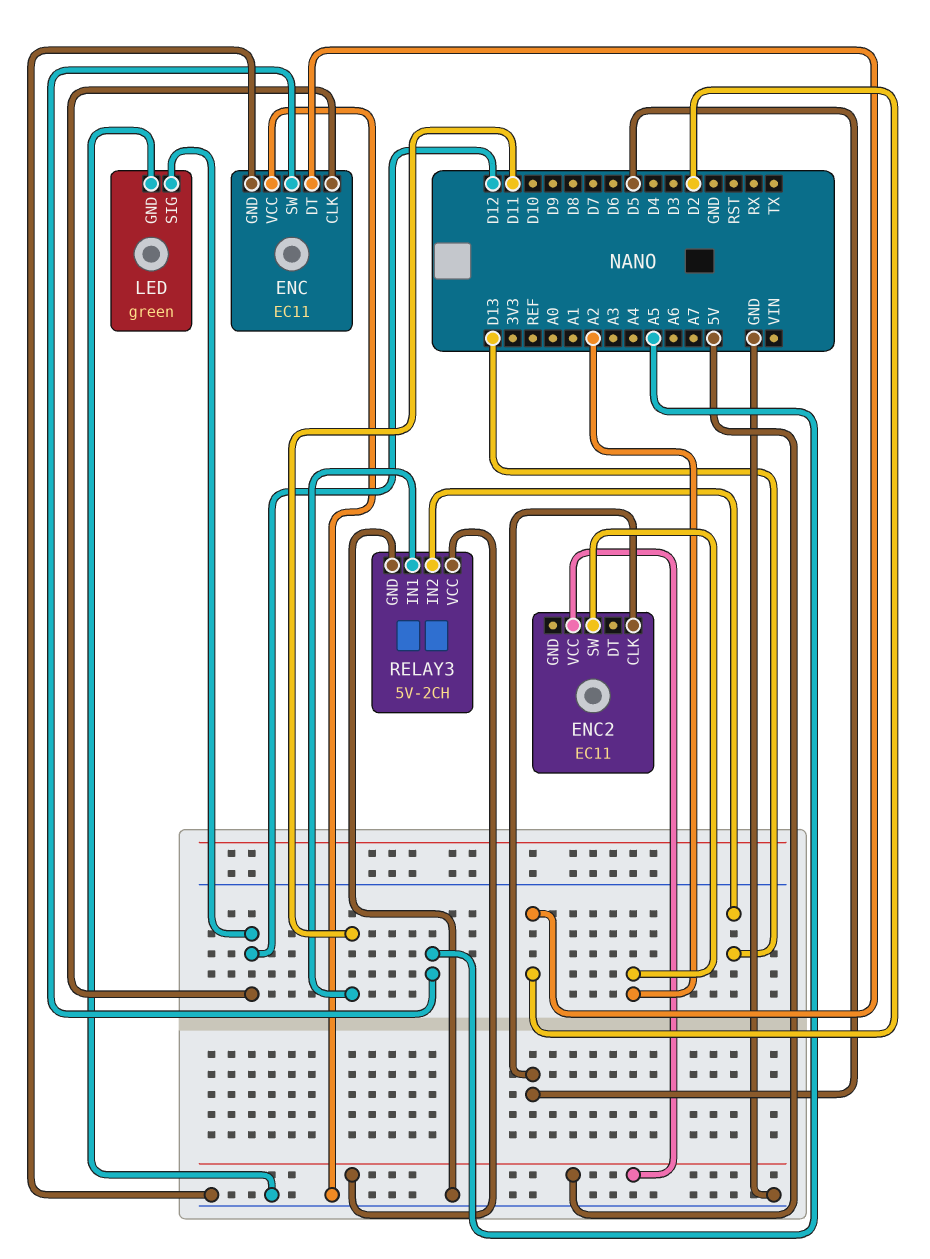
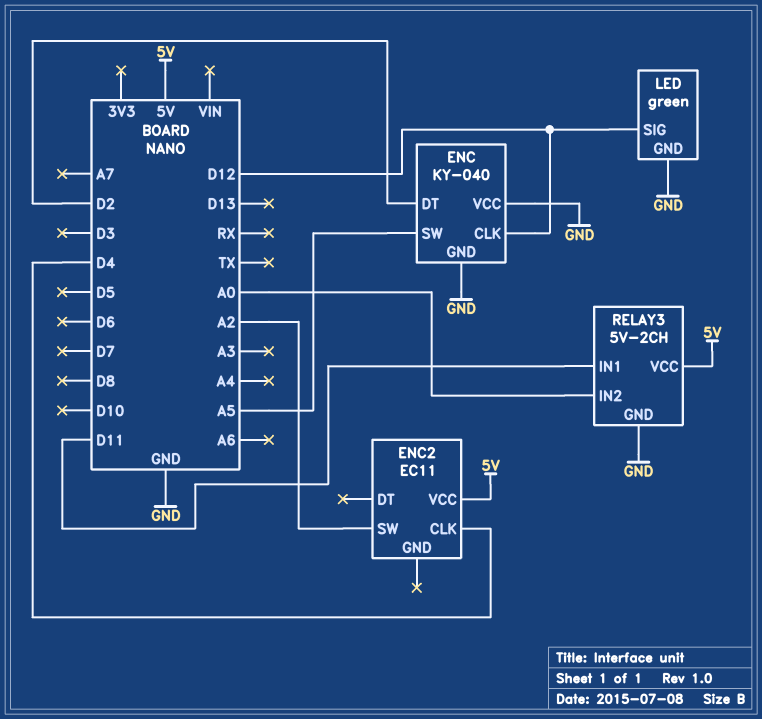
ENC: EC11 -> KY-040
ENC2 pin CLK: D5 -> D4
RELAY3 pin IN2: D13 -> A0

